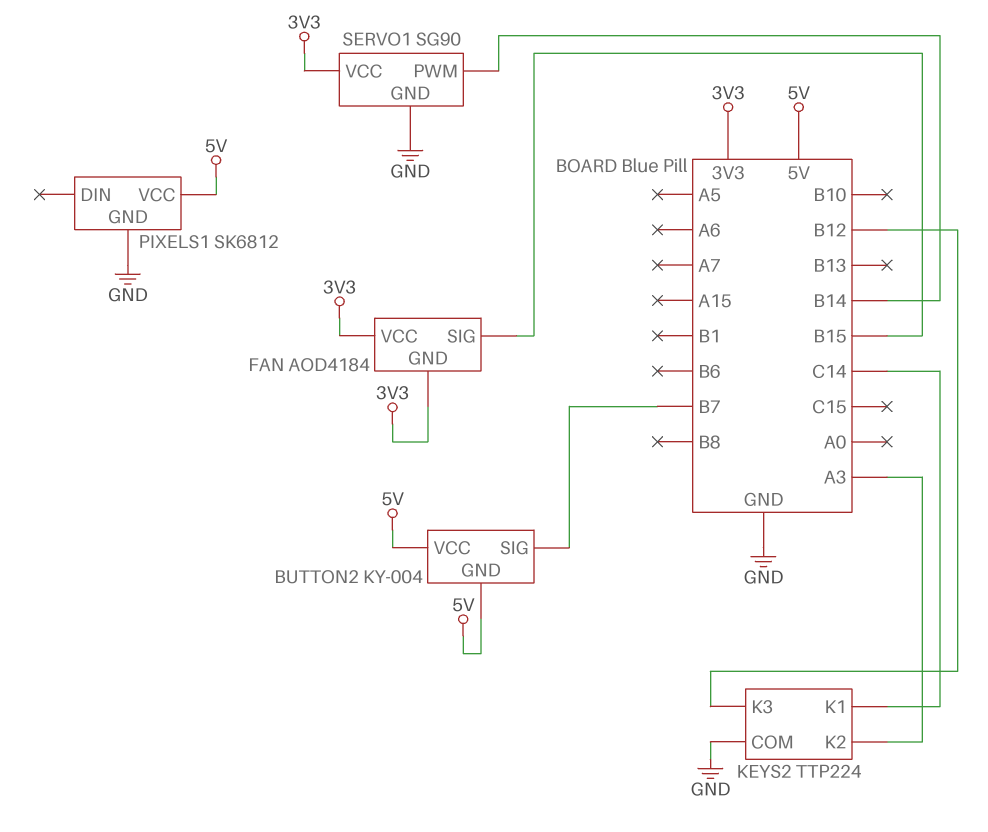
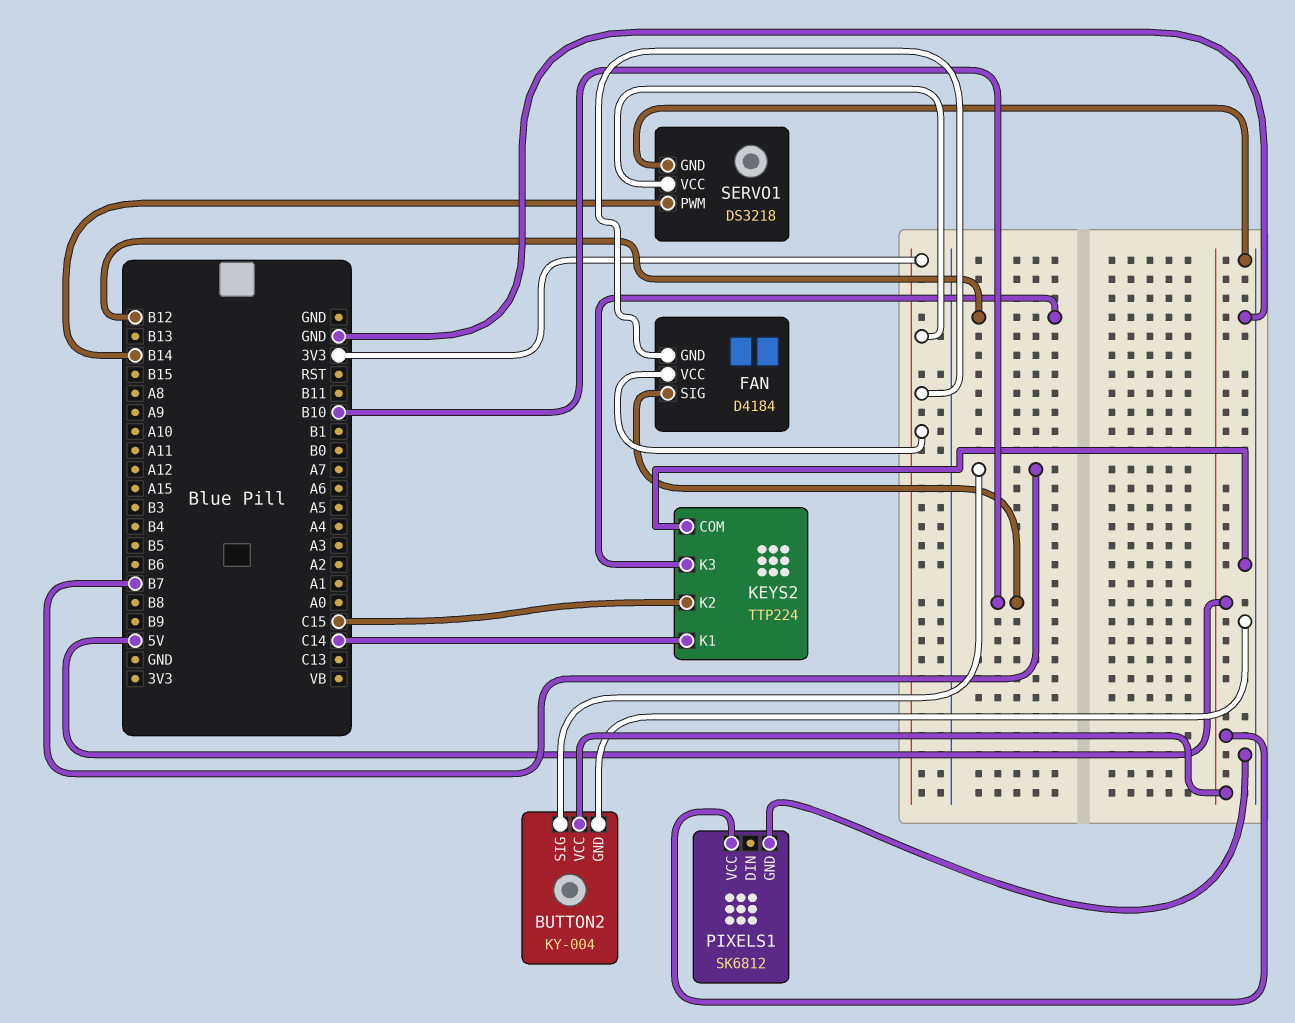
BUTTON2 pin GND: 5V -> GND
FAN: AOD4184 -> D4184
FAN pin SIG: B15 -> B10
KEYS2 pin K2: A3 -> C15
SERVO1: SG90 -> DS3218

